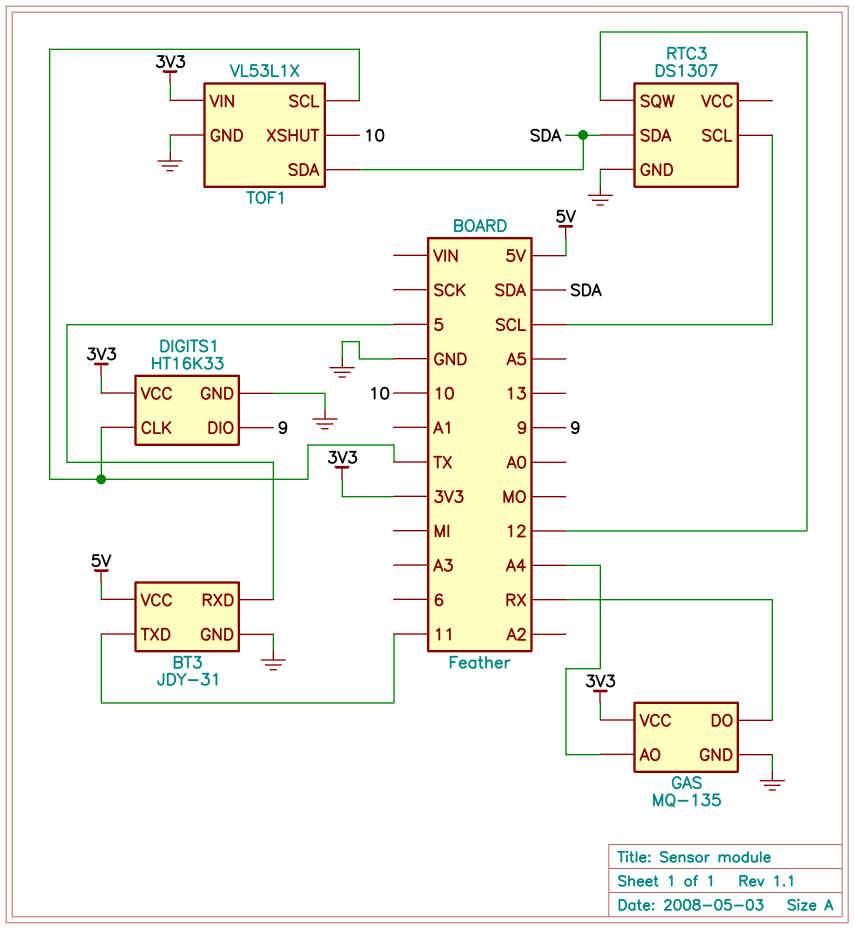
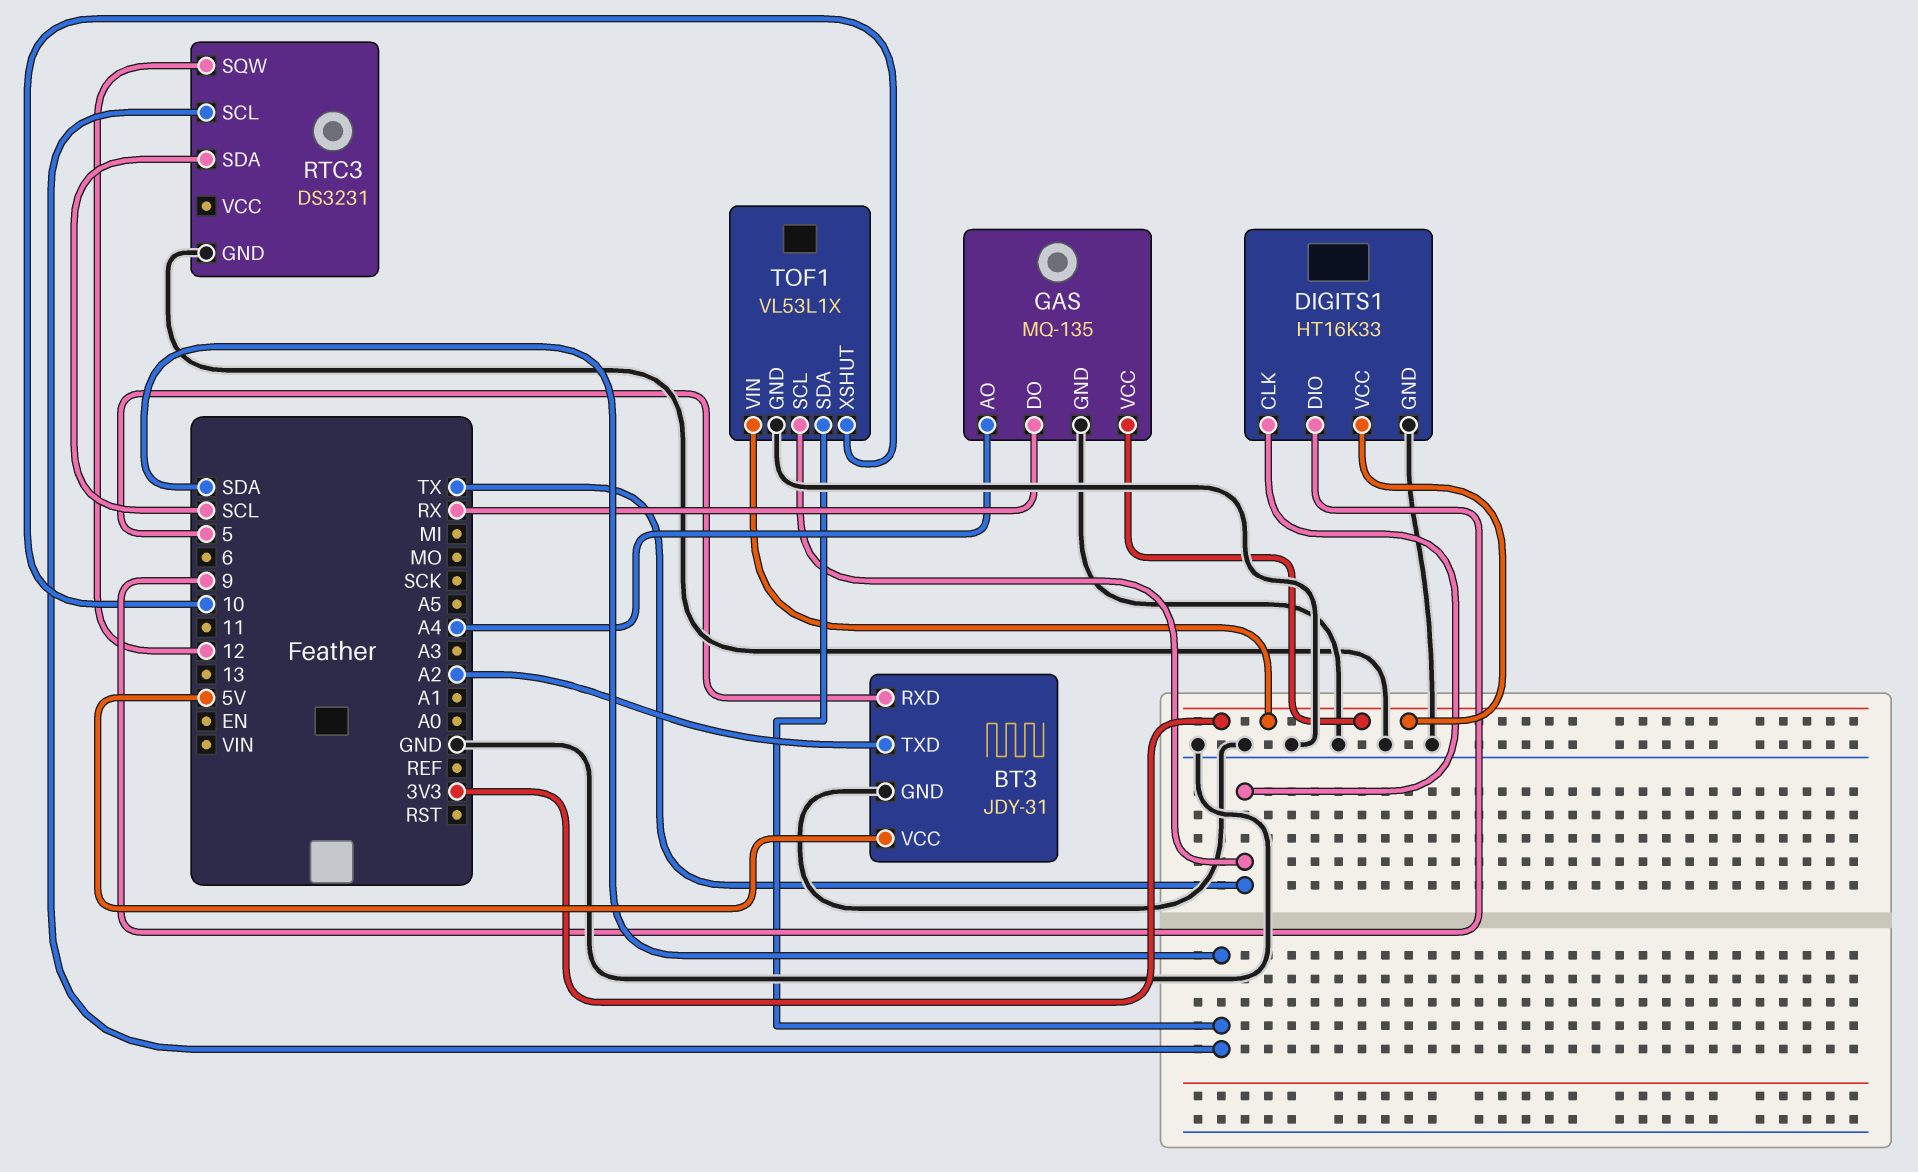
BT3 pin TXD: 11 -> A2
RTC3: DS1307 -> DS3231
RTC3 pin SCL: SCL -> SDA
RTC3 pin SDA: SDA -> SCL

